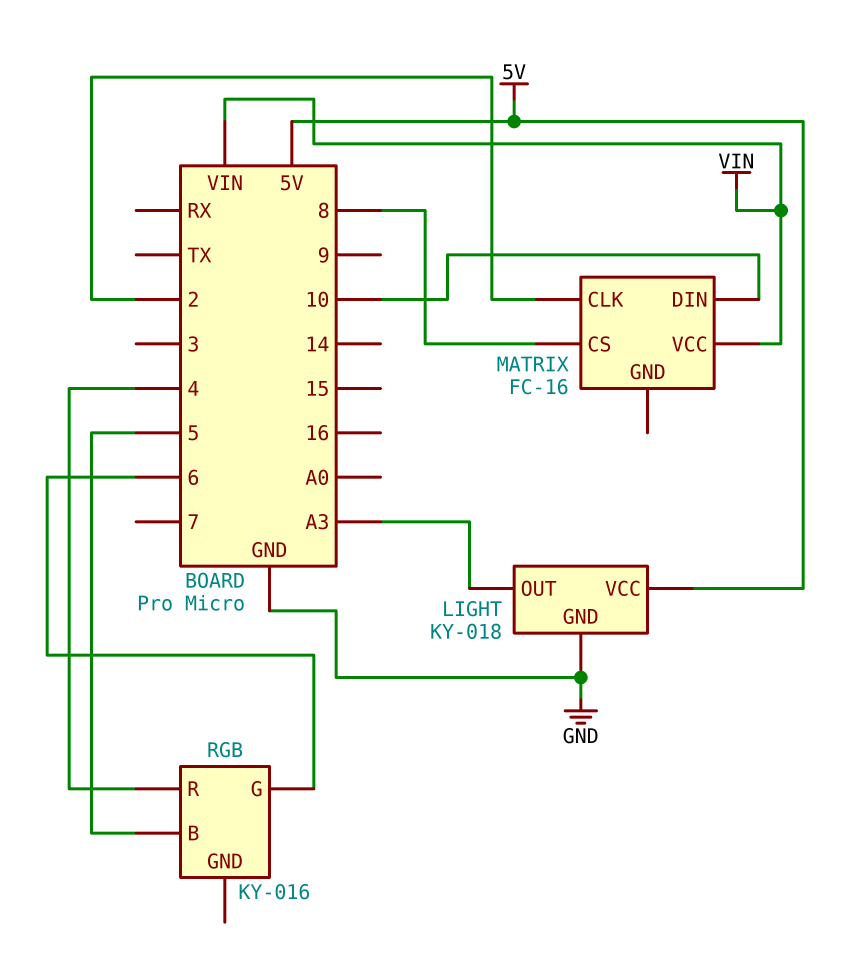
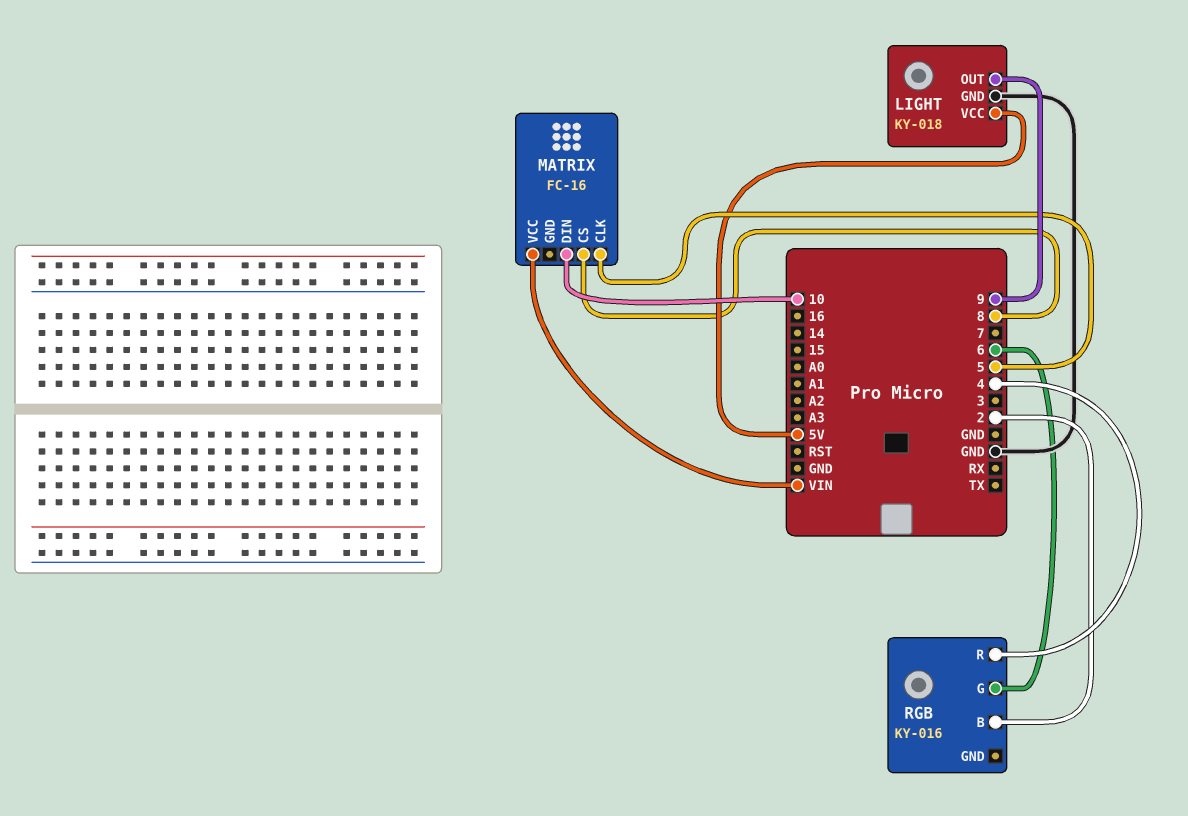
LIGHT pin OUT: A3 -> 9
MATRIX pin CLK: 2 -> 5
RGB pin B: 5 -> 2

